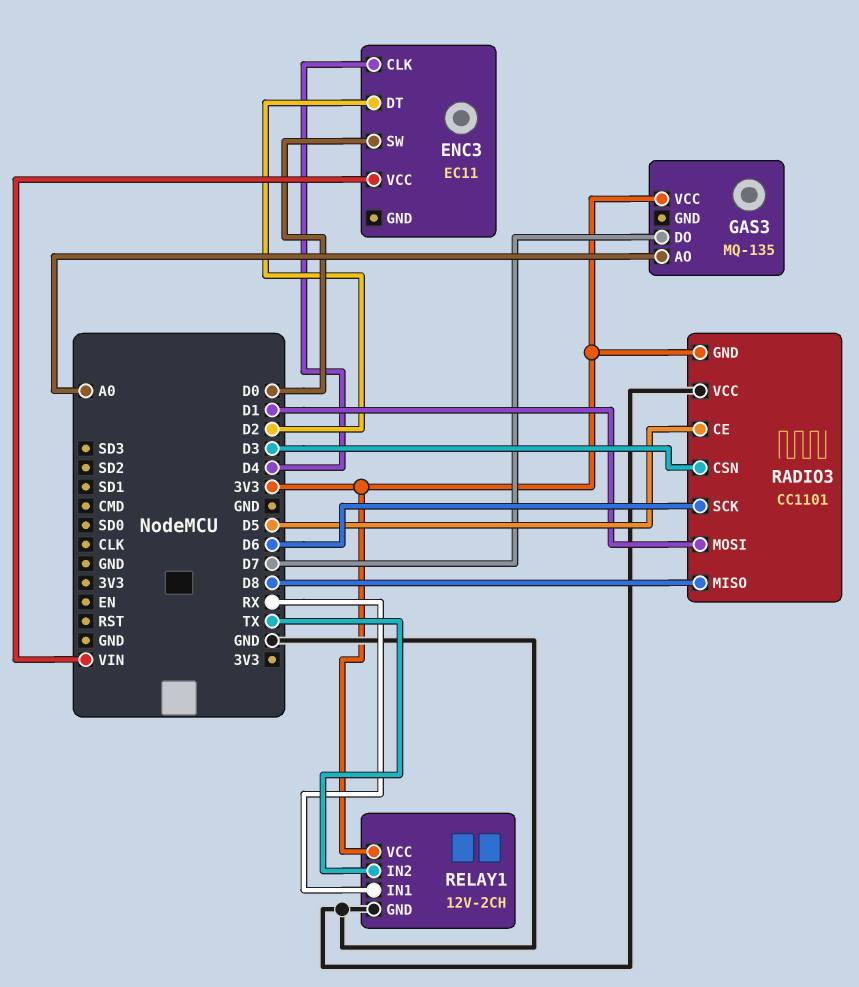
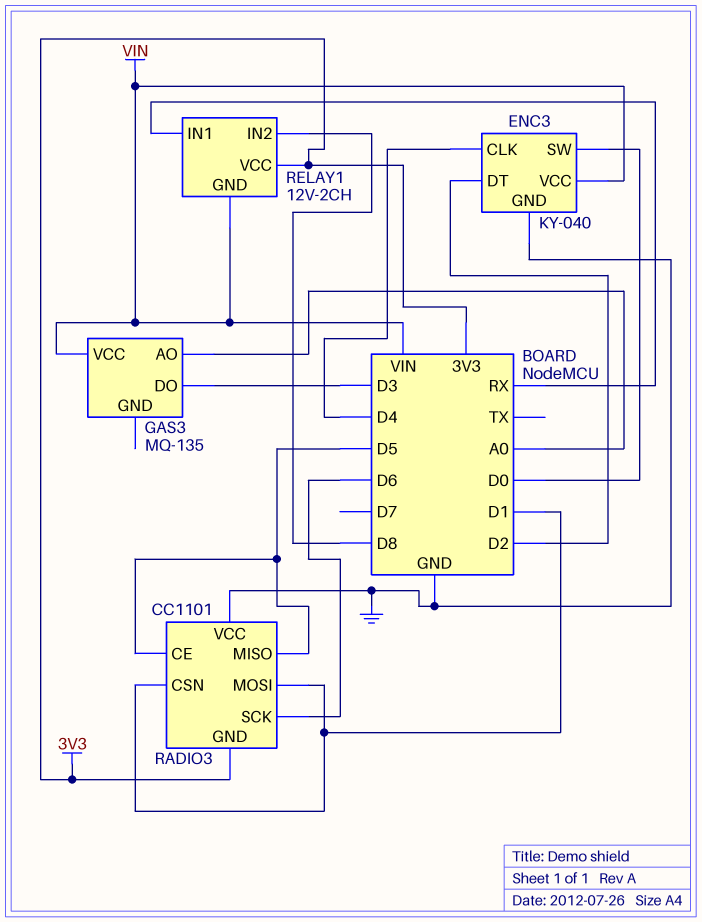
ENC3: EC11 -> KY-040
ENC3 pin GND: none -> GND
GAS3 pin DO: D7 -> D3
GAS3 pin VCC: 3V3 -> VIN
RADIO3 pin CSN: D3 -> D1
RADIO3 pin MISO: D8 -> D5
RELAY1 pin GND: GND -> VIN
RELAY1 pin IN2: TX -> D8

